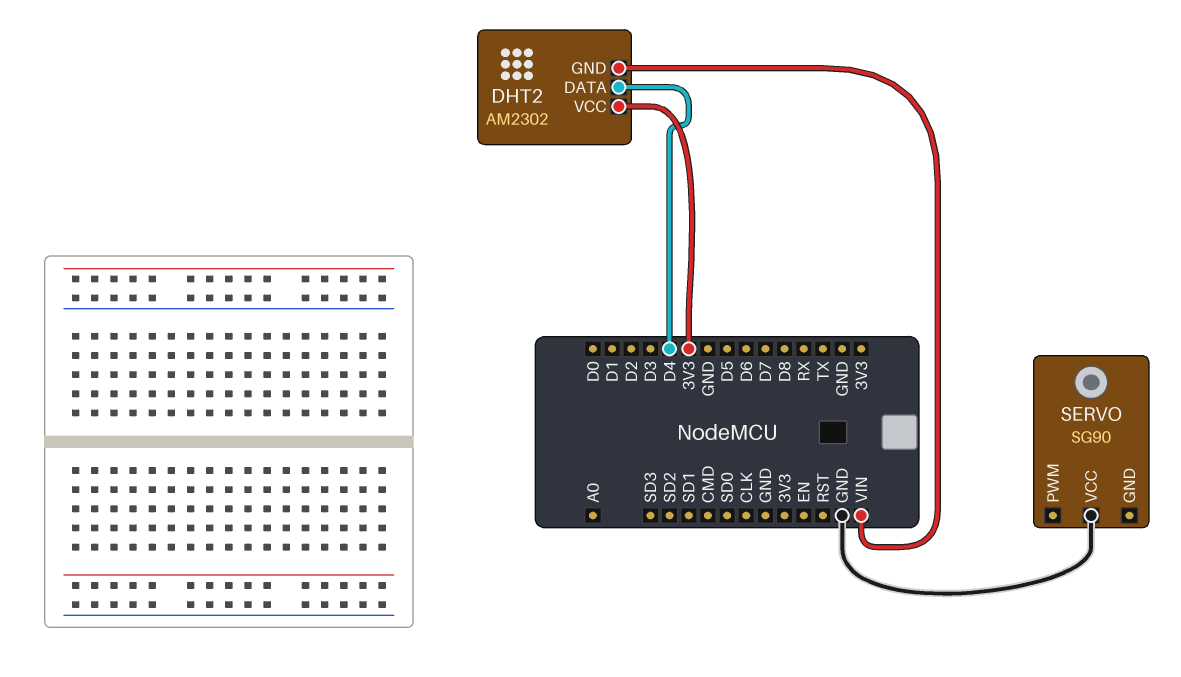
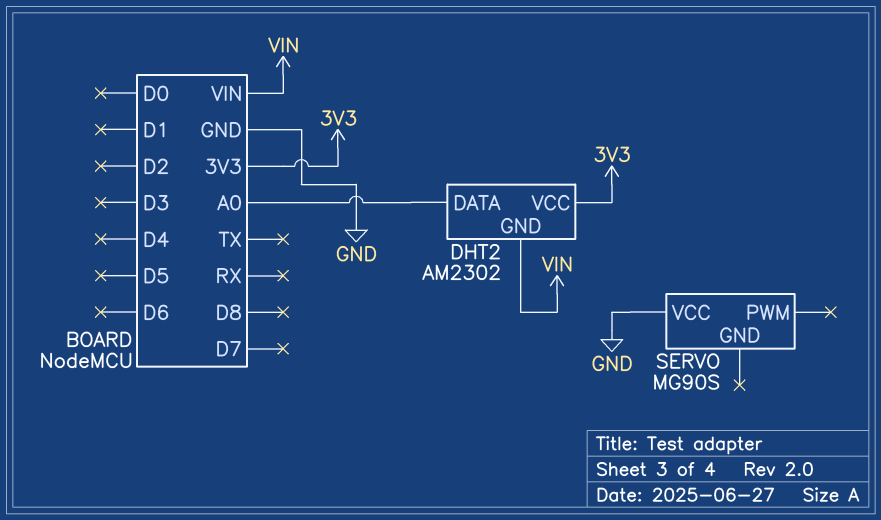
DHT2 pin DATA: D4 -> A0
SERVO: SG90 -> MG90S

